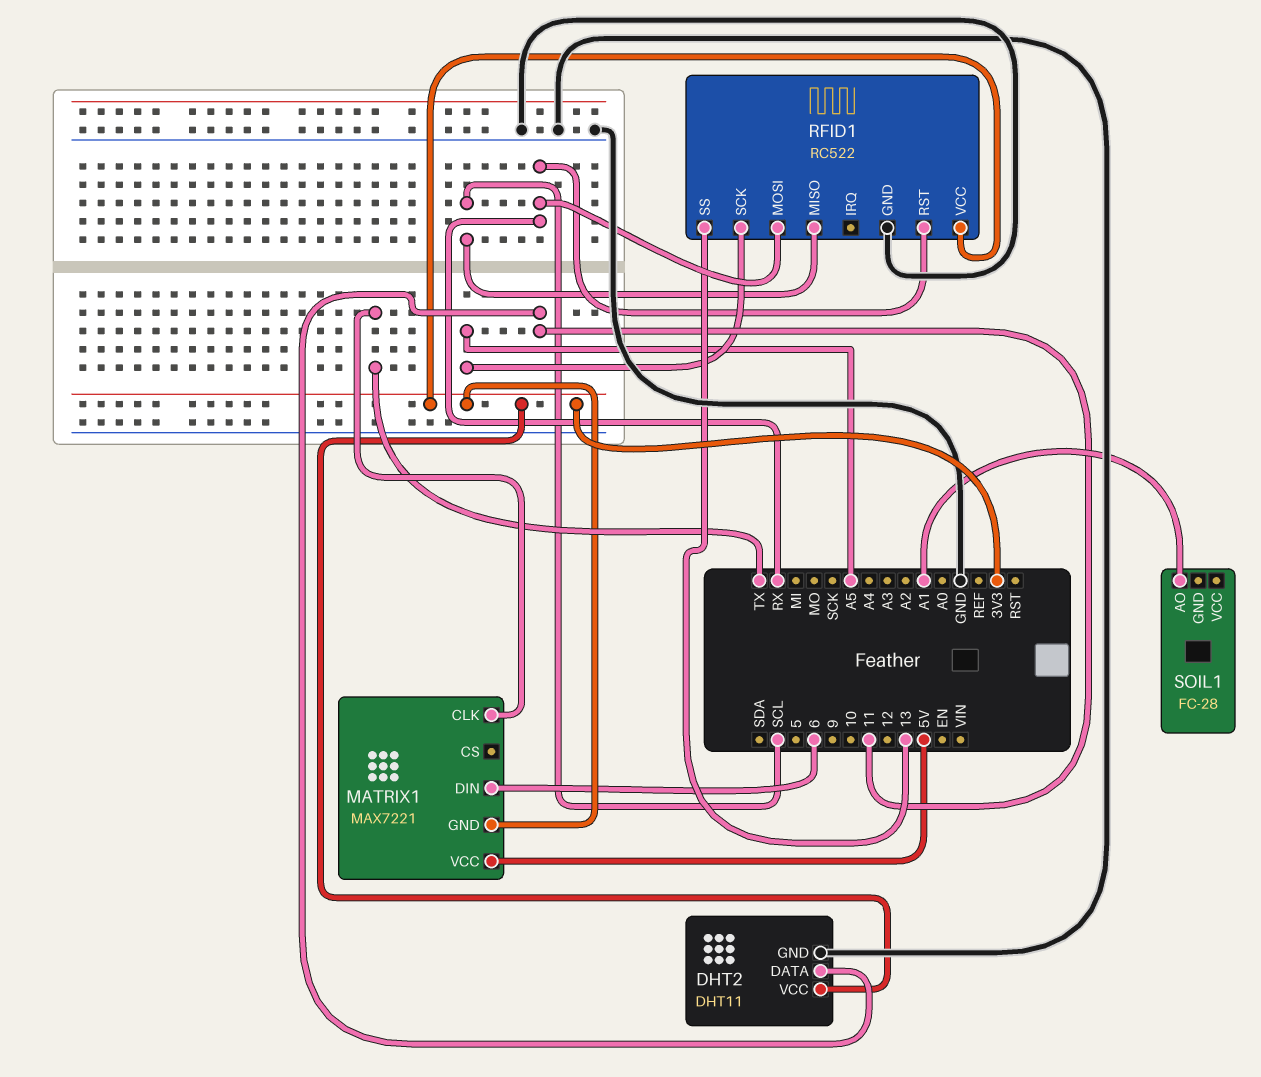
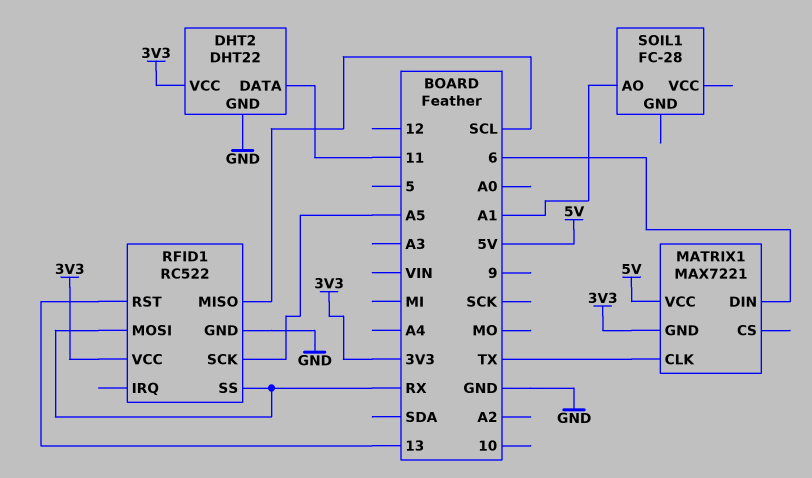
DHT2: DHT11 -> DHT22
RFID1 pin RST: RX -> 13
RFID1 pin SS: 13 -> RX

